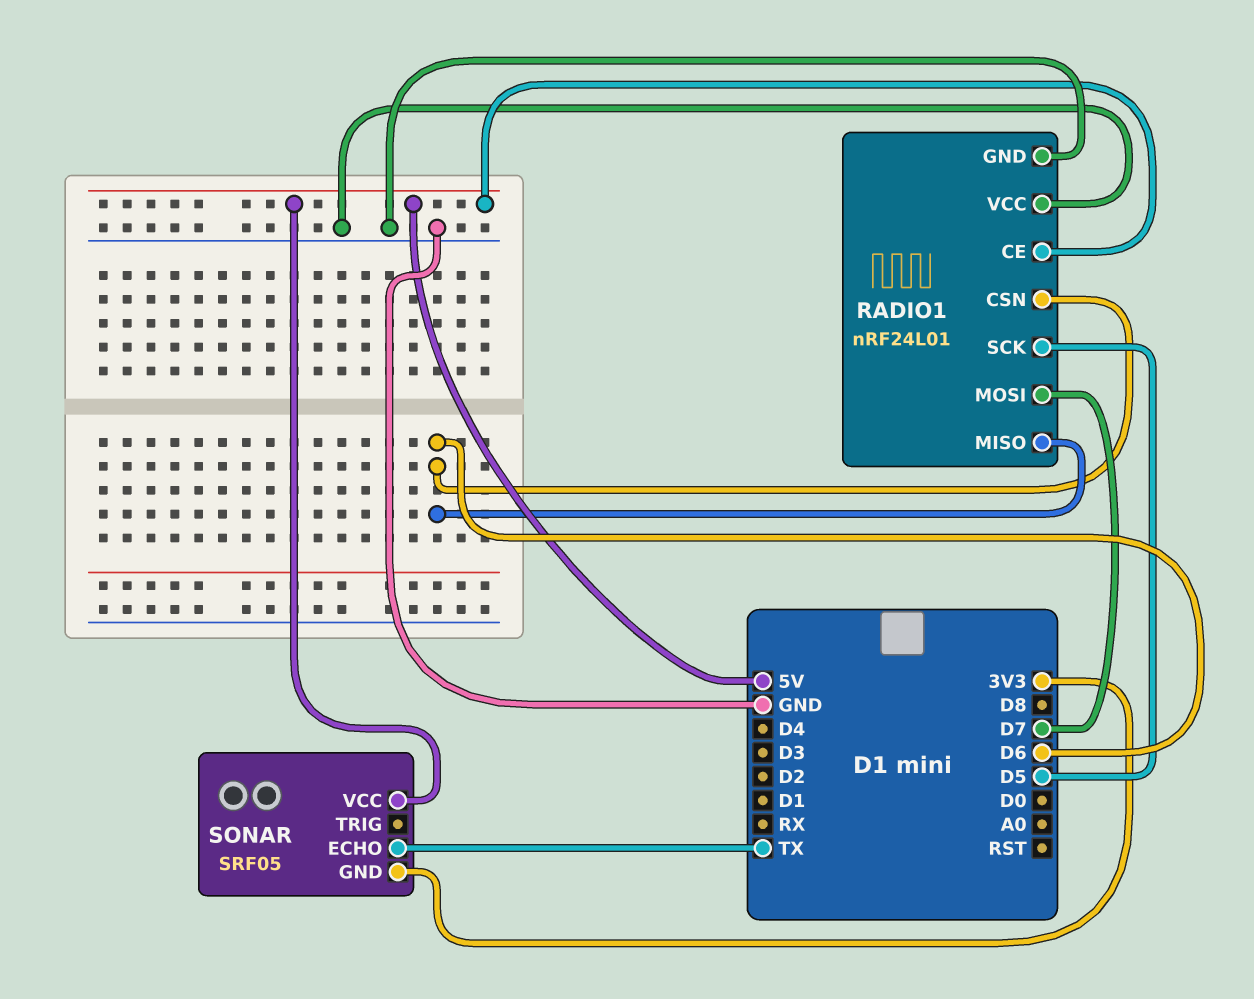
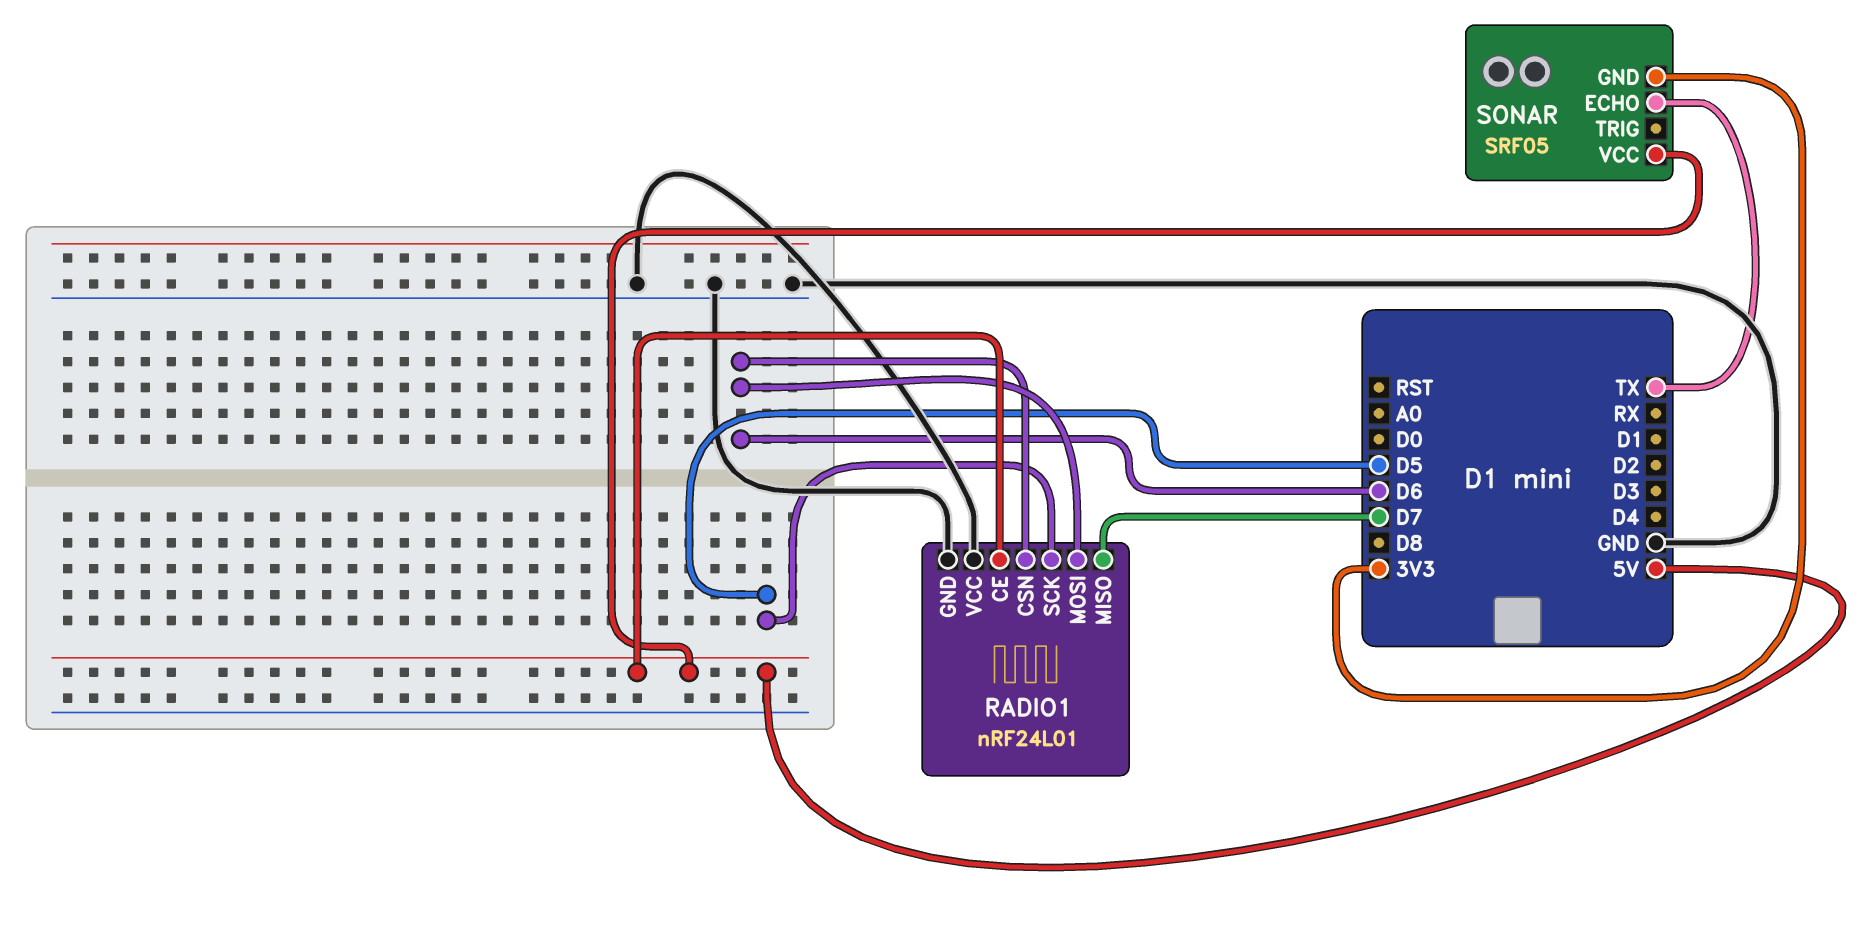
RADIO1 pin MISO: D6 -> D7
RADIO1 pin MOSI: D7 -> D6

